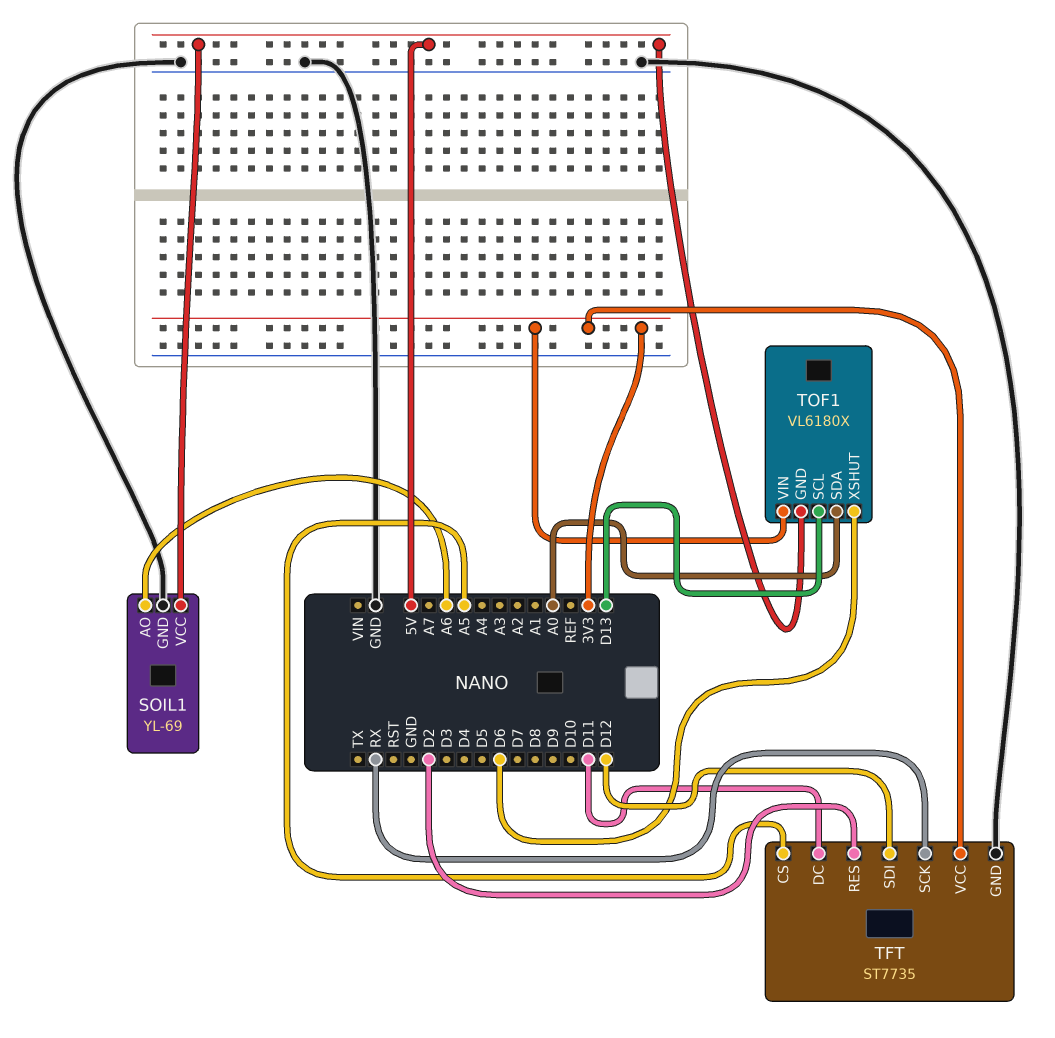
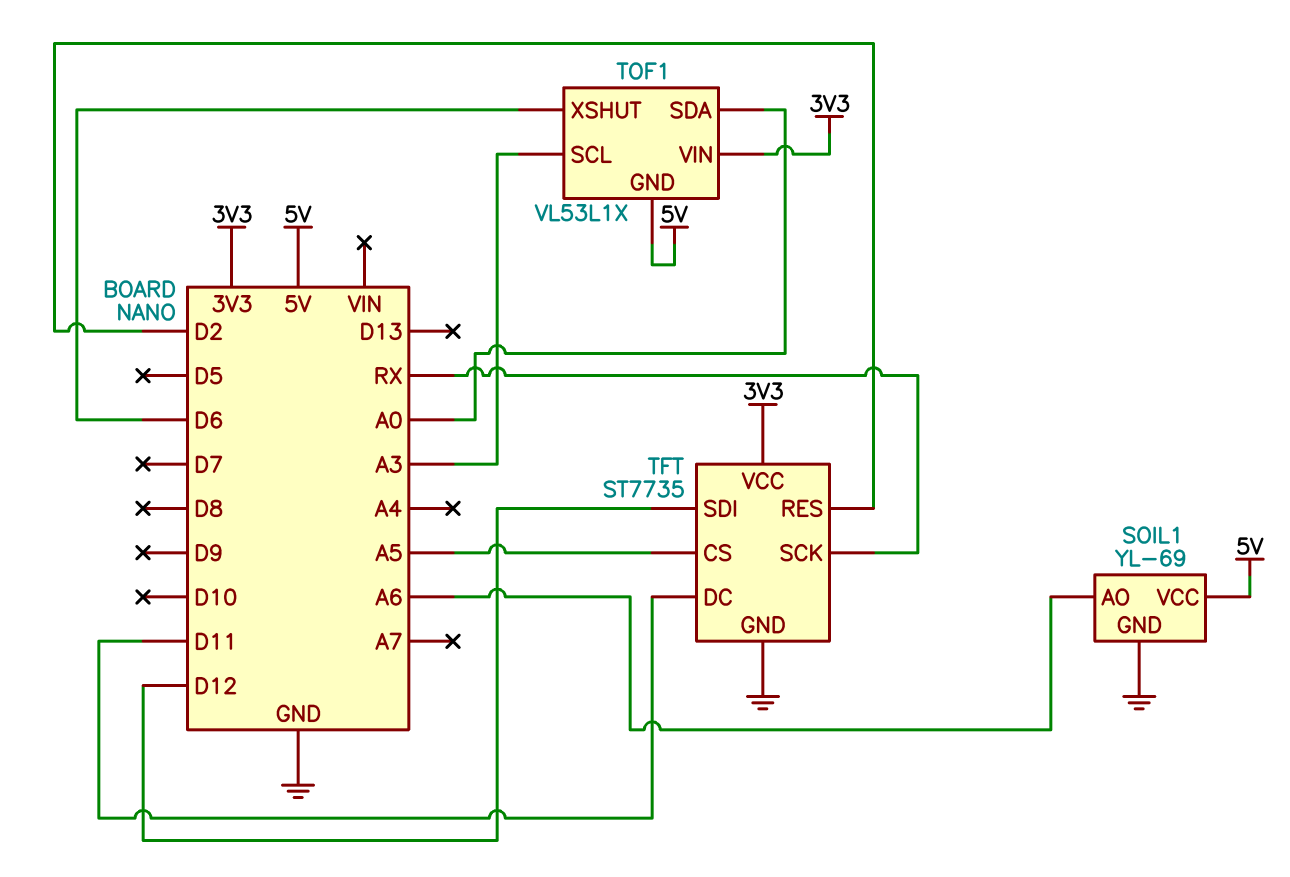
TOF1: VL6180X -> VL53L1X
TOF1 pin SCL: D13 -> A3

